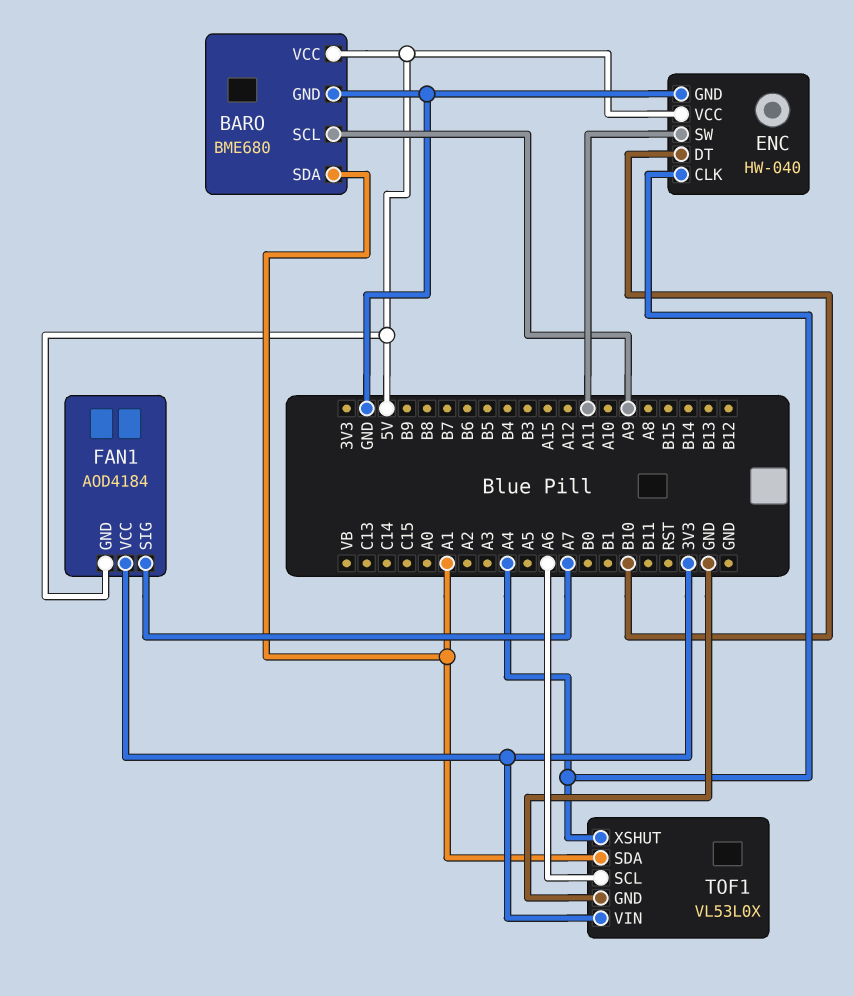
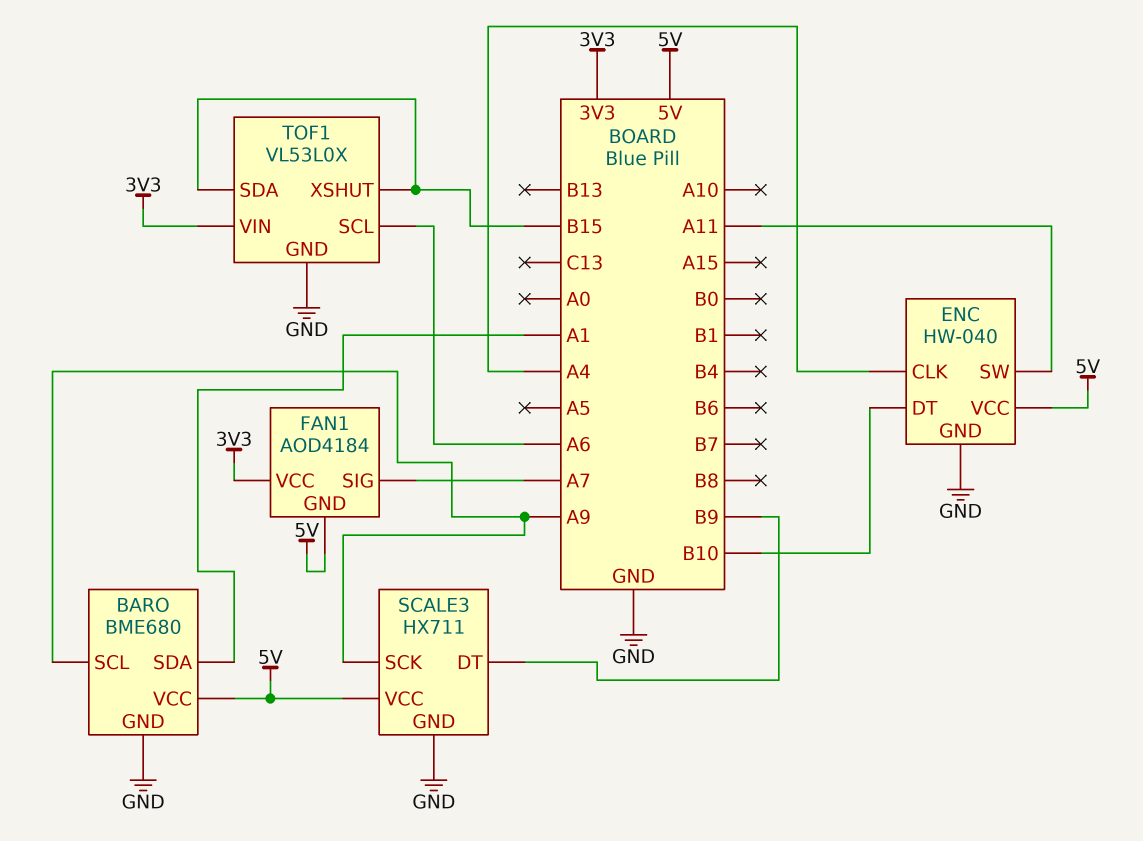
SCALE3: none -> HX711
SCALE3 pin DT: none -> B9
SCALE3 pin GND: none -> GND
SCALE3 pin SCK: none -> A9
SCALE3 pin VCC: none -> 5V
TOF1 pin SDA: A1 -> B15
TOF1 pin XSHUT: A4 -> B15

